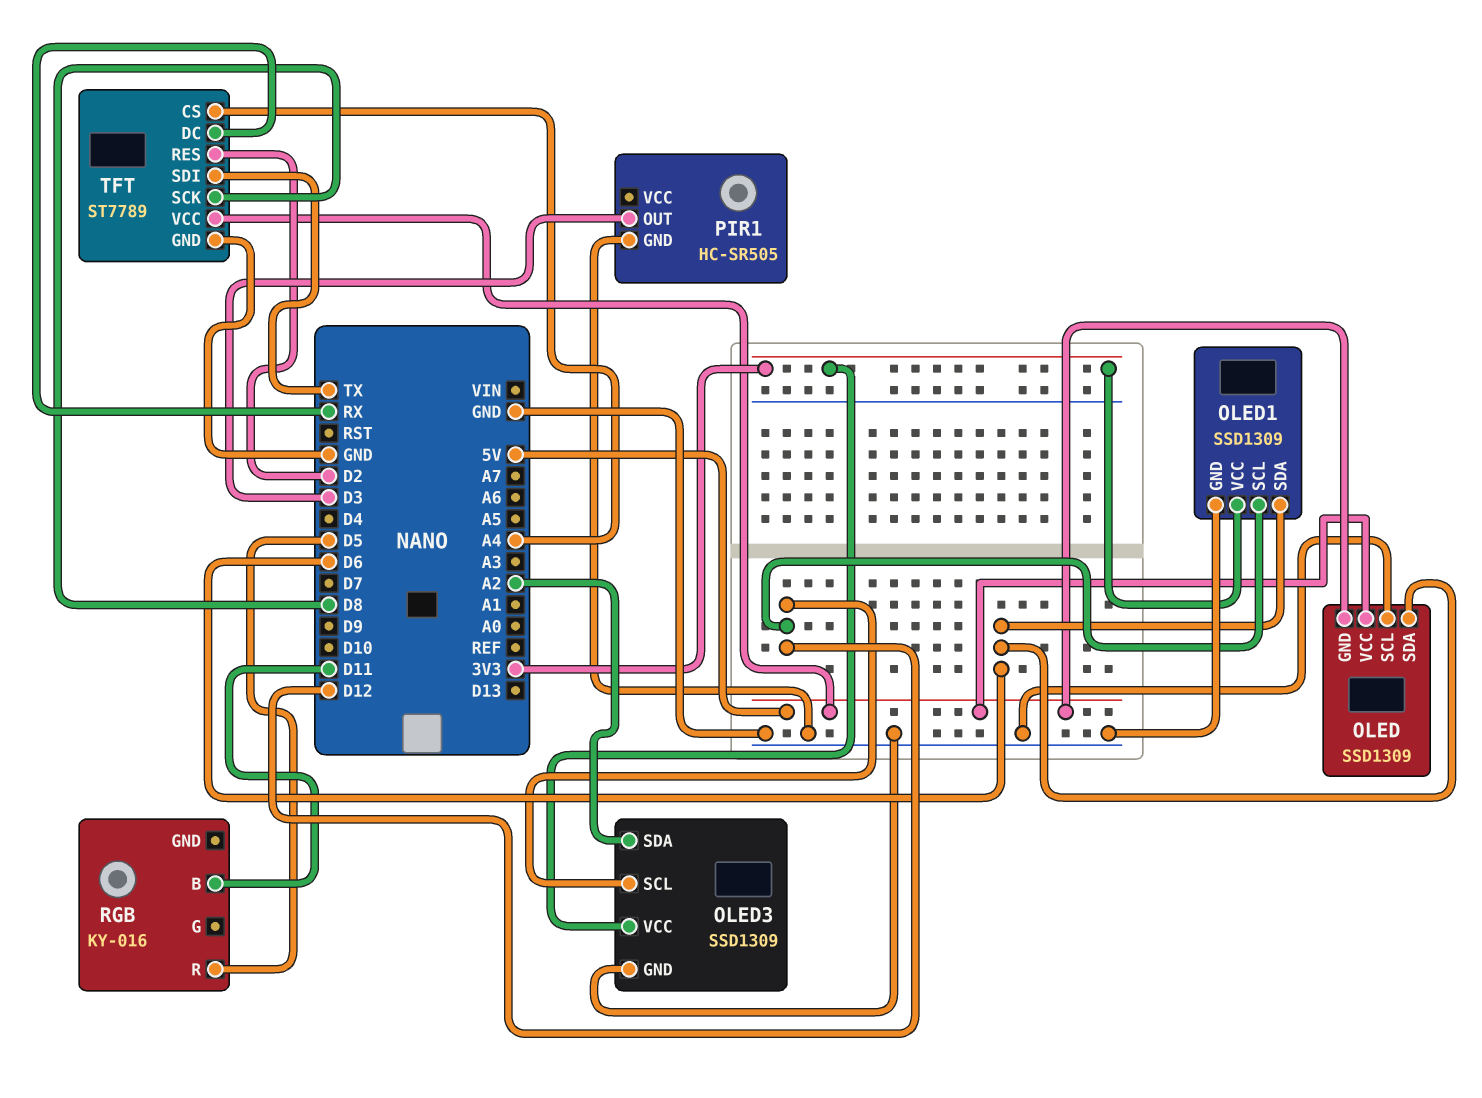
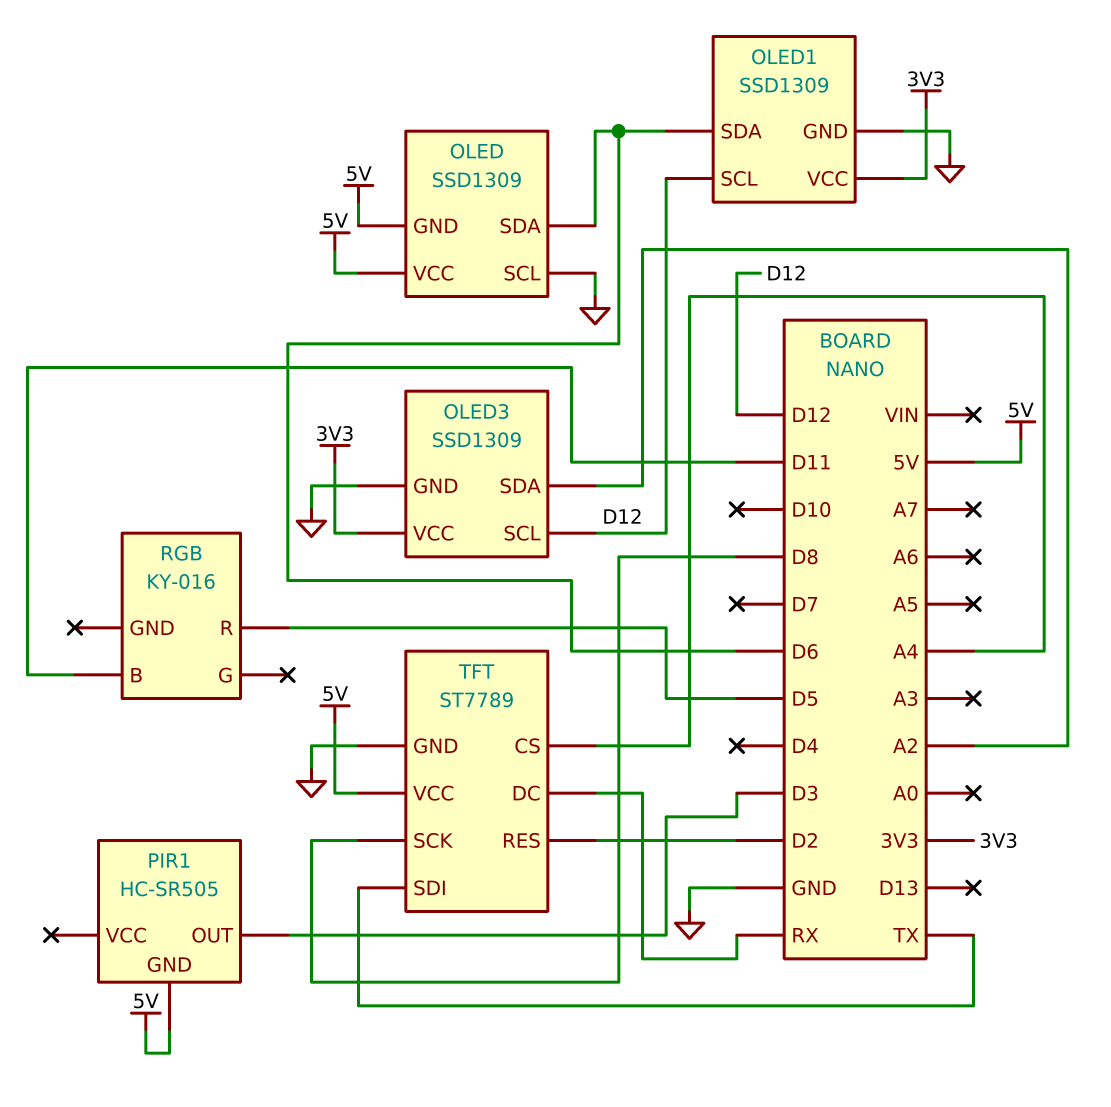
PIR1 pin GND: GND -> 5V

